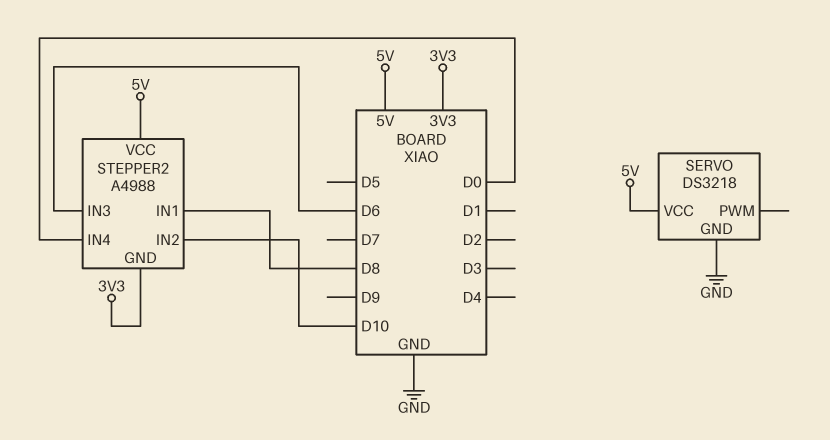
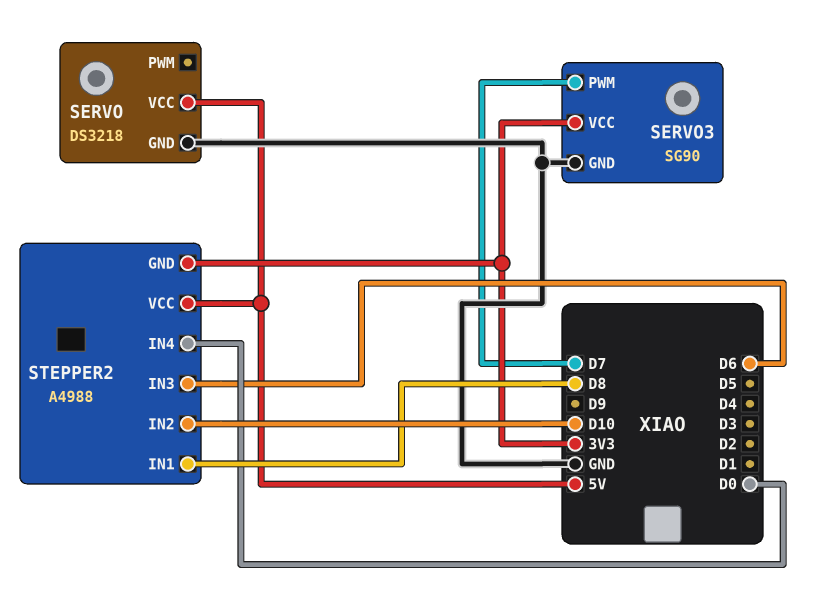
SERVO3: none -> SG90
SERVO3 pin GND: none -> GND
SERVO3 pin PWM: none -> D7
SERVO3 pin VCC: none -> 3V3

